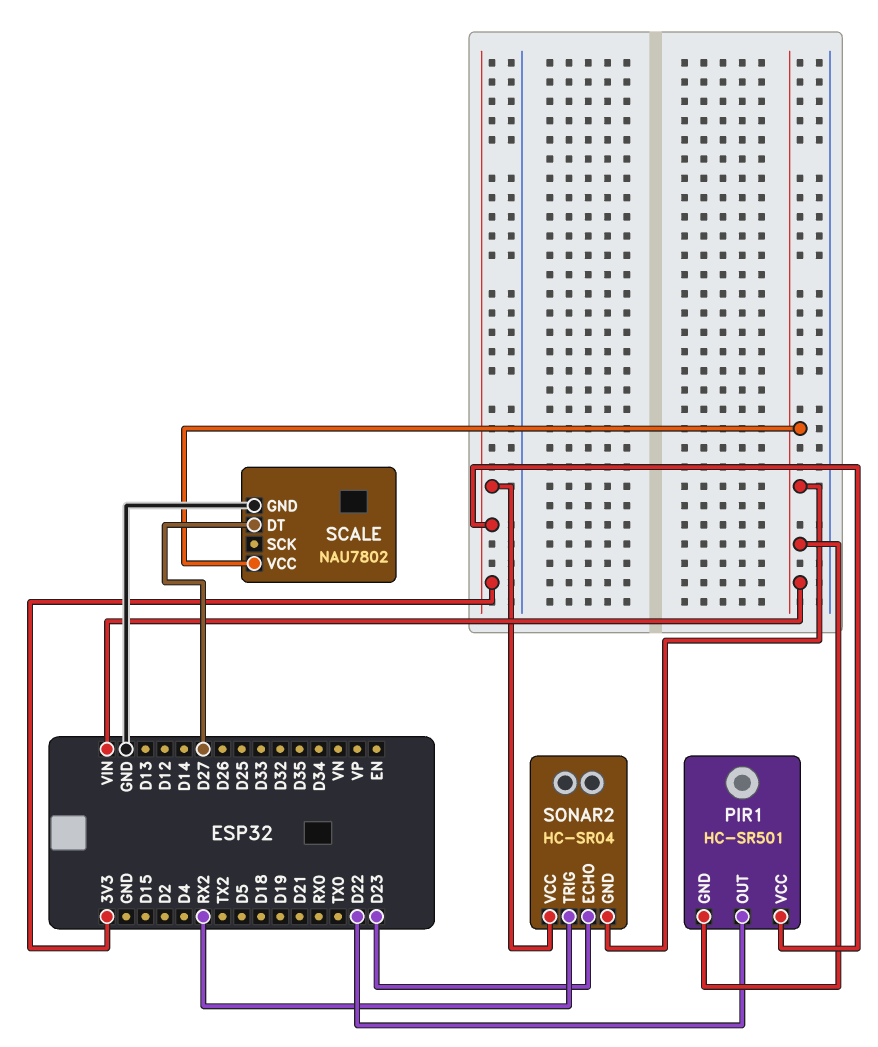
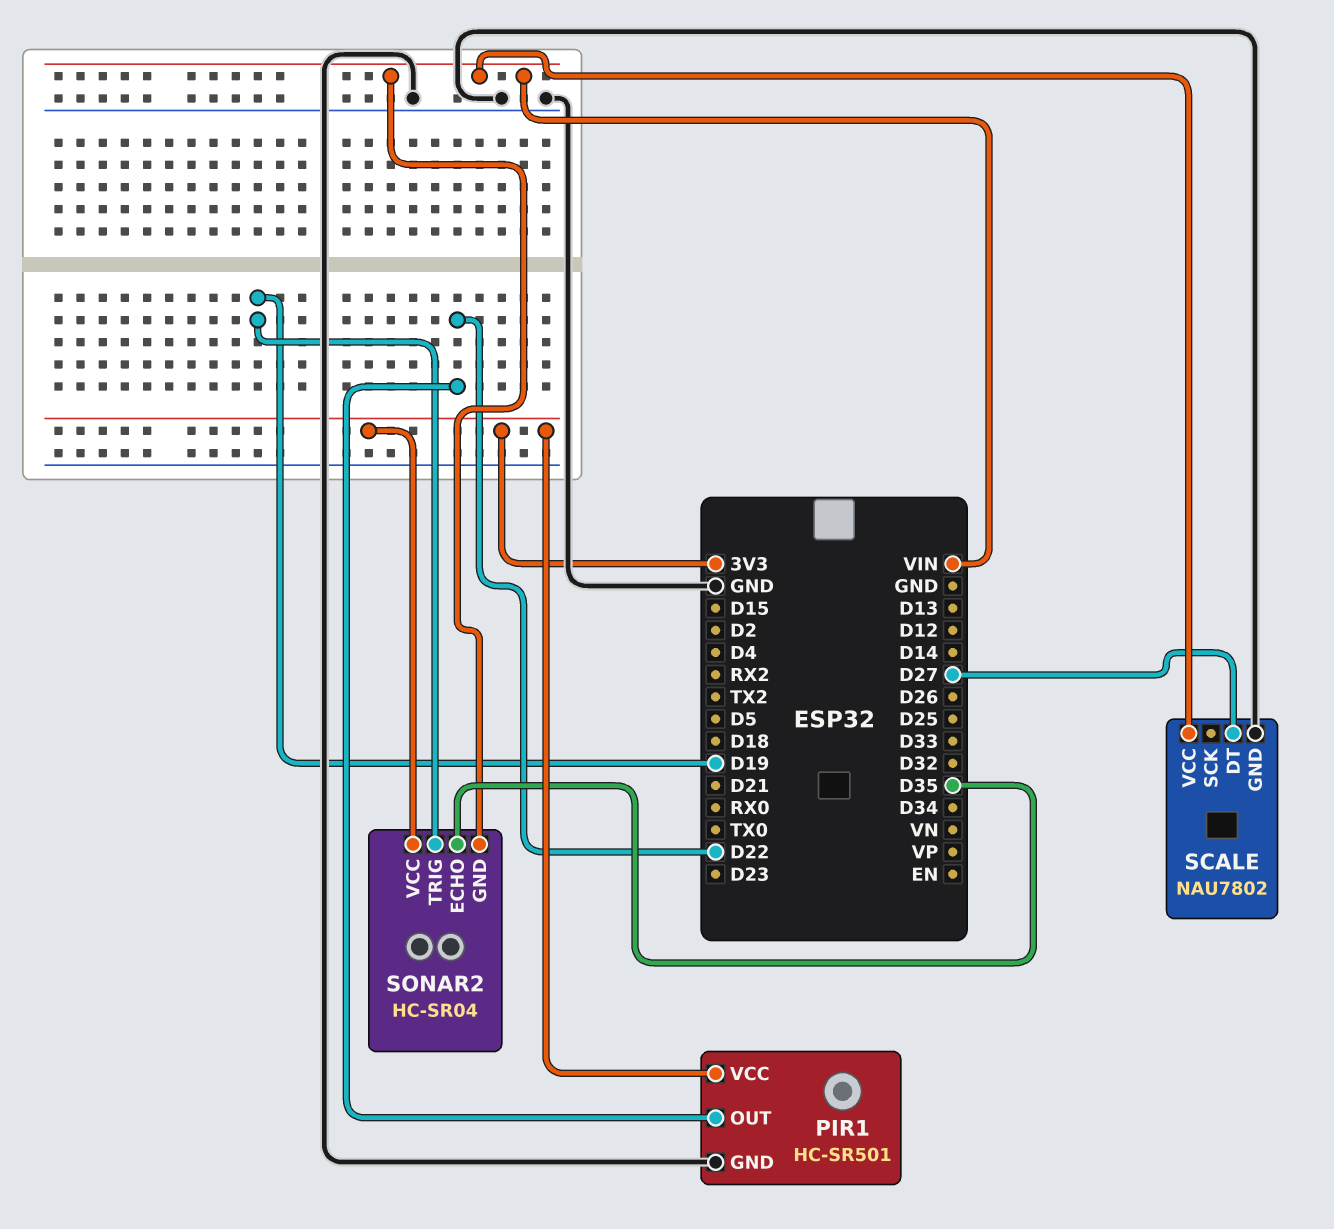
PIR1 pin GND: VIN -> GND
SONAR2 pin ECHO: D23 -> D35
SONAR2 pin TRIG: RX2 -> D19

